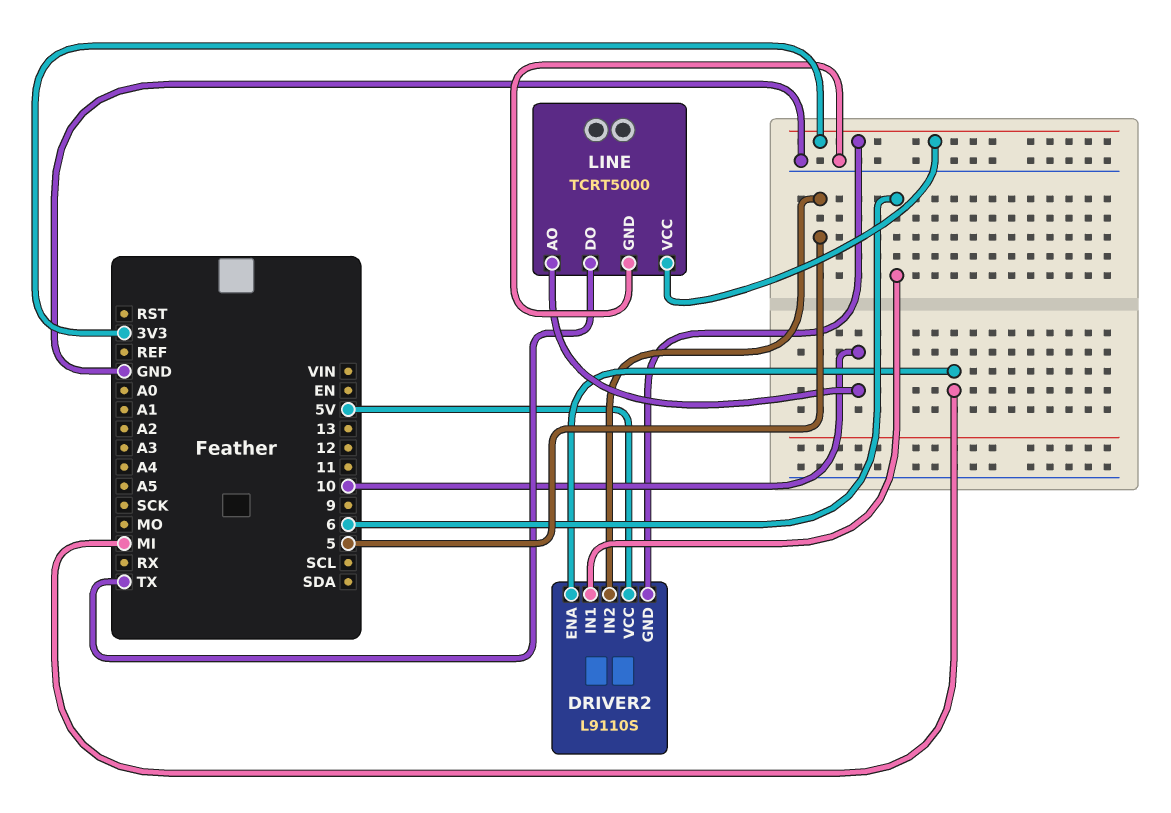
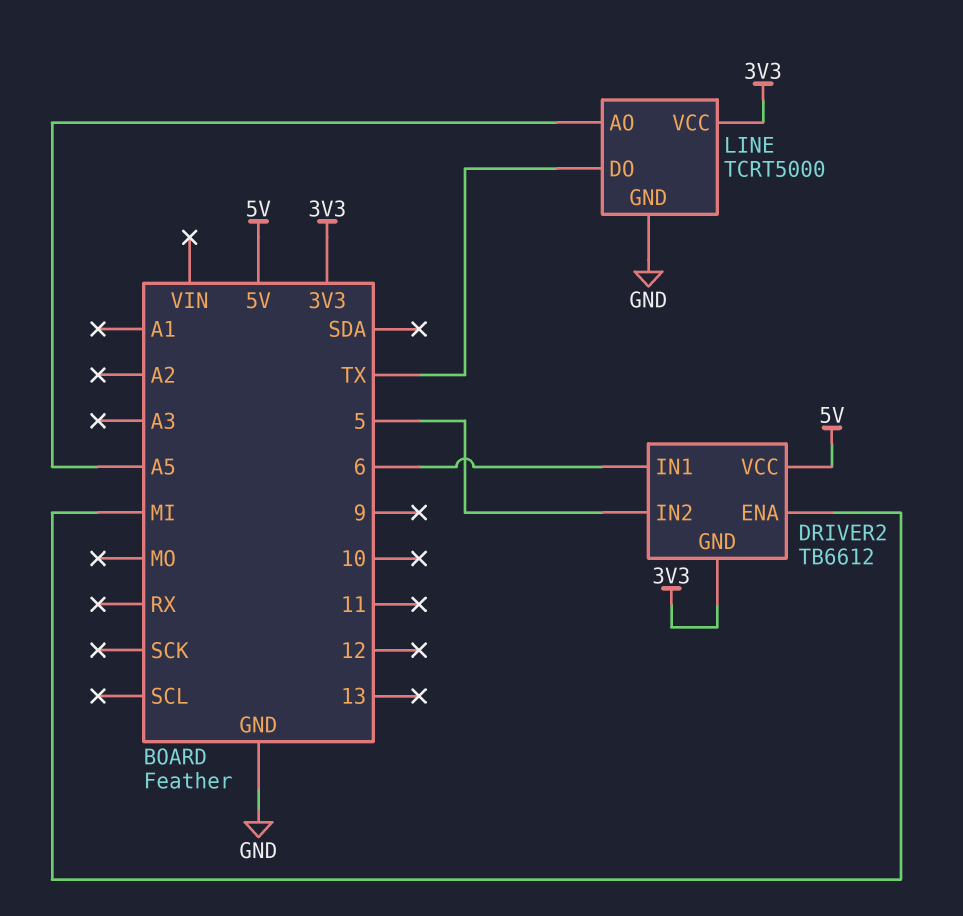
DRIVER2: L9110S -> TB6612
LINE pin AO: 10 -> A5

